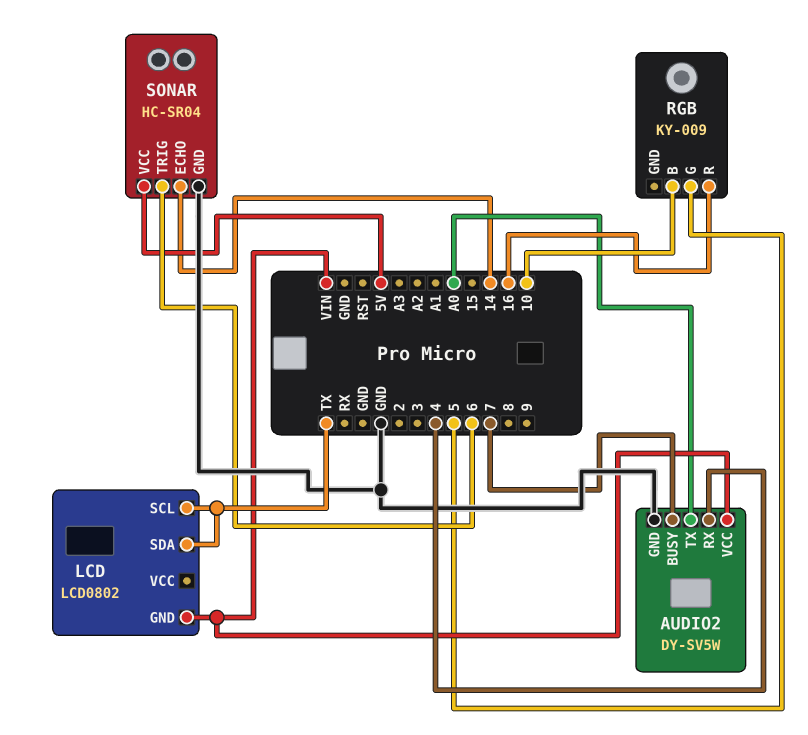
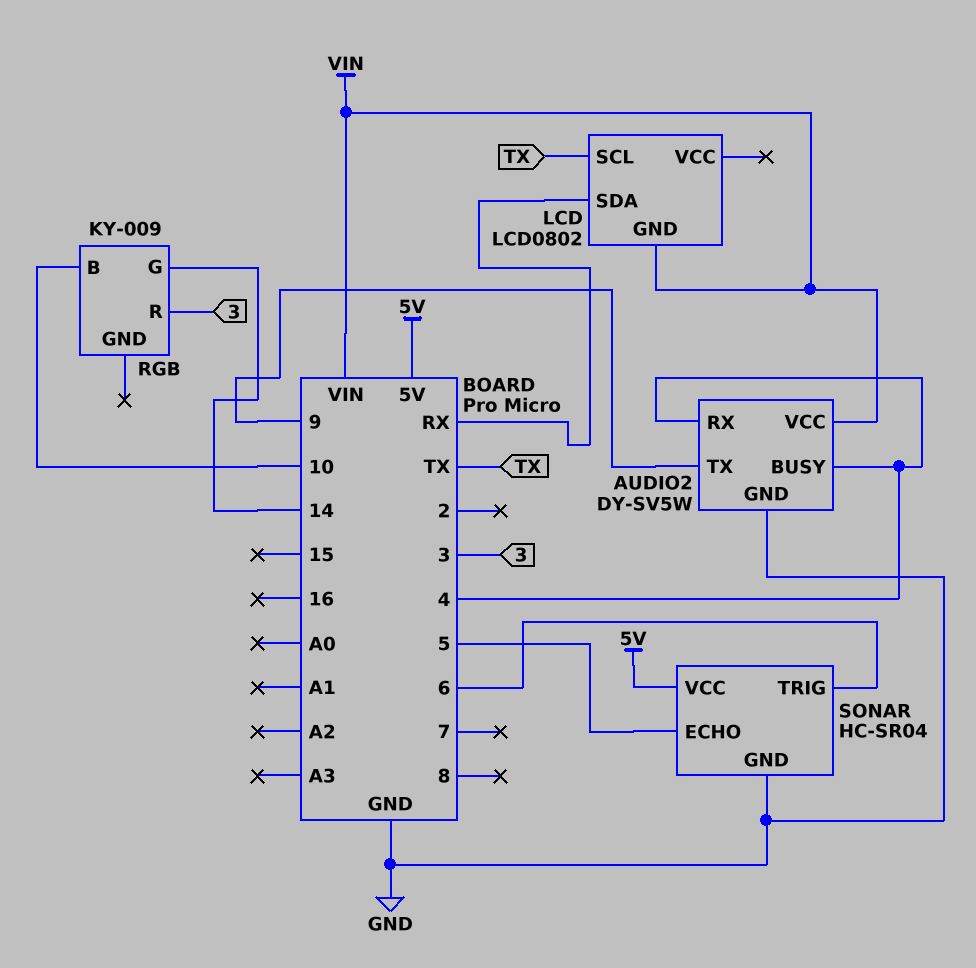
AUDIO2 pin BUSY: 7 -> 4
AUDIO2 pin TX: A0 -> 9
LCD pin SDA: TX -> RX
RGB pin G: 5 -> 14
RGB pin R: 16 -> 3
SONAR pin ECHO: 14 -> 5

